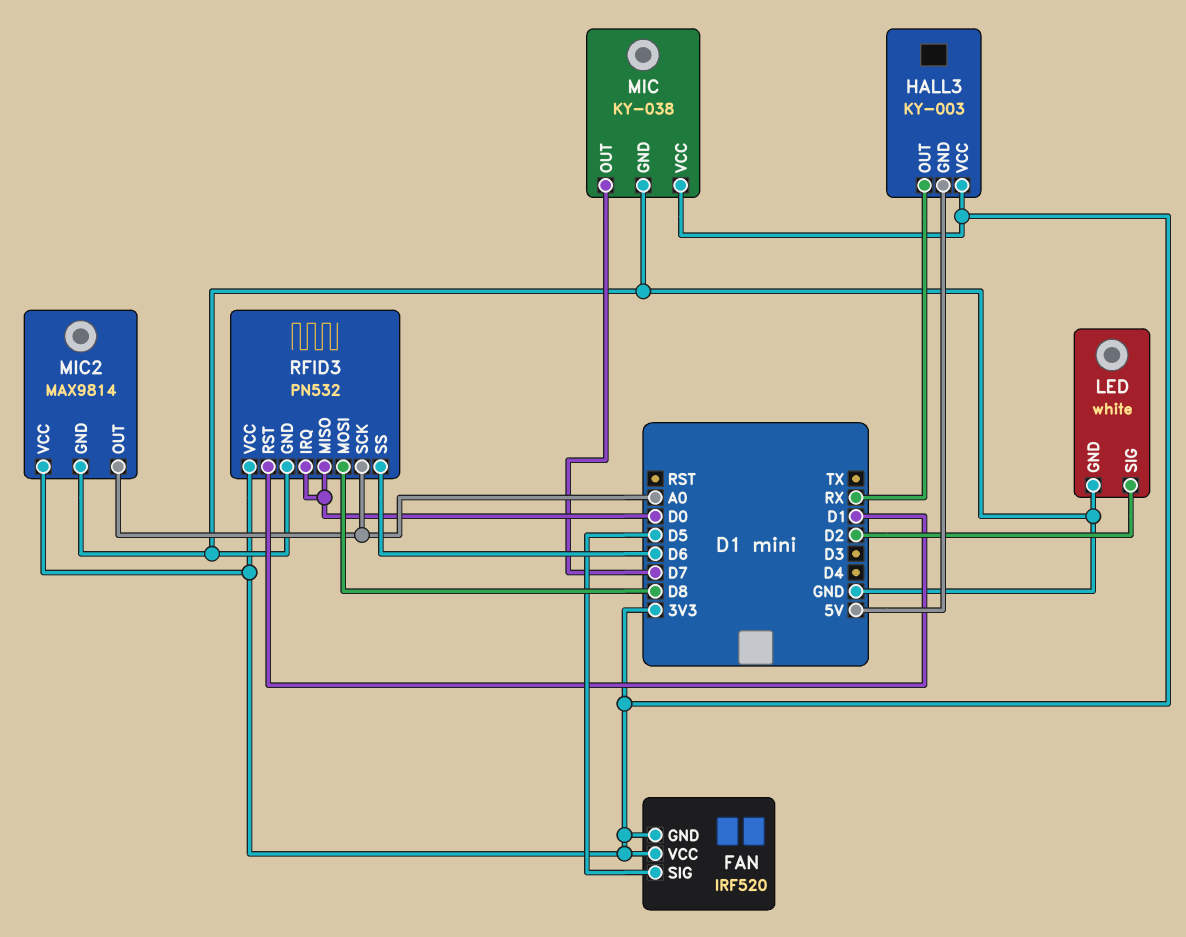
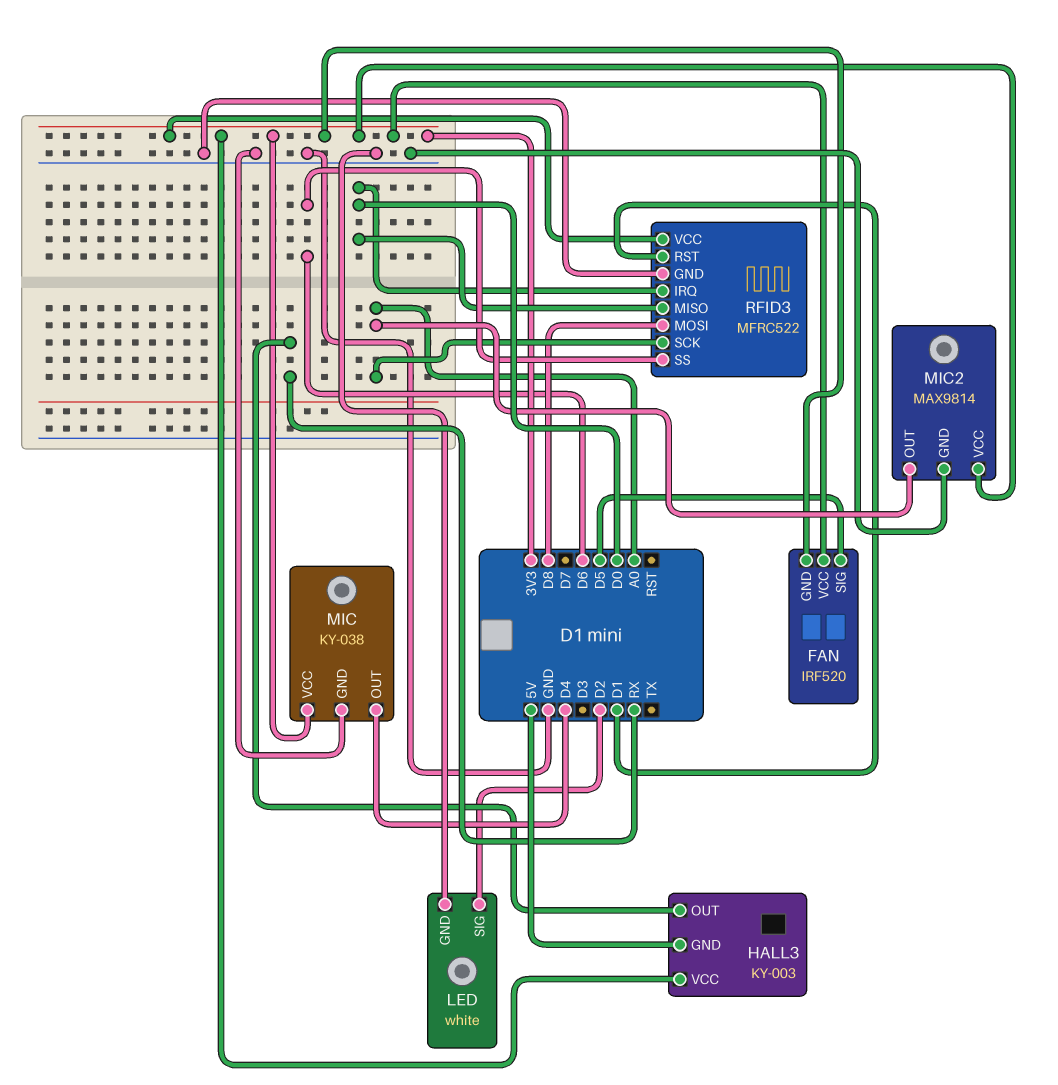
MIC pin OUT: D7 -> D4
RFID3: PN532 -> MFRC522

